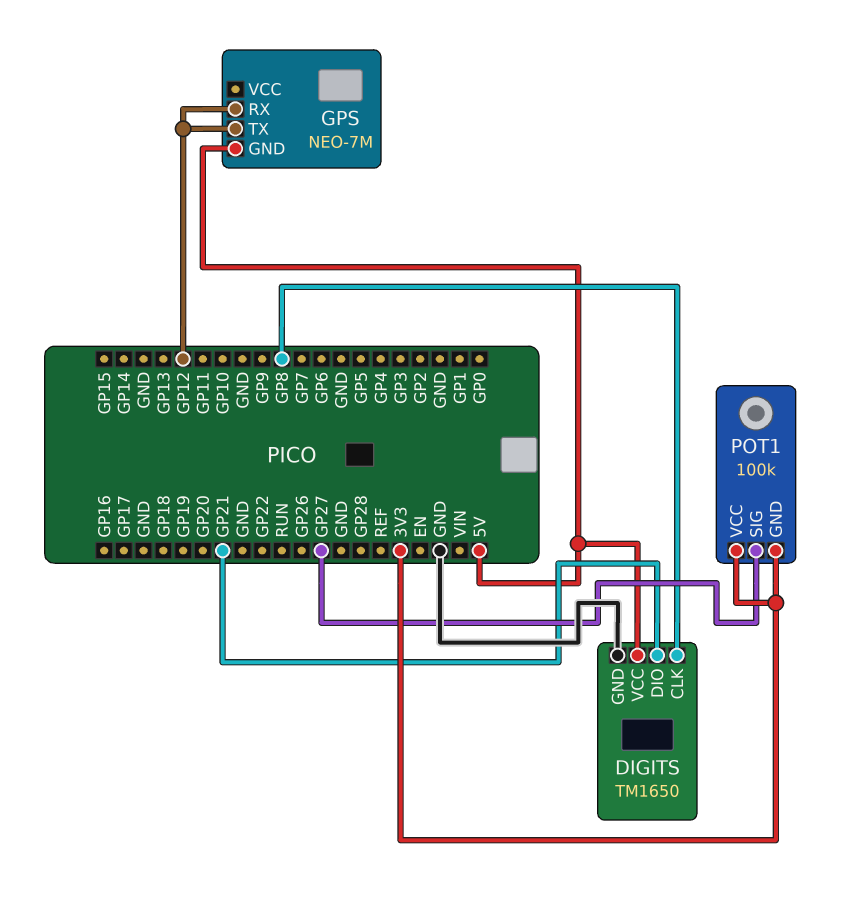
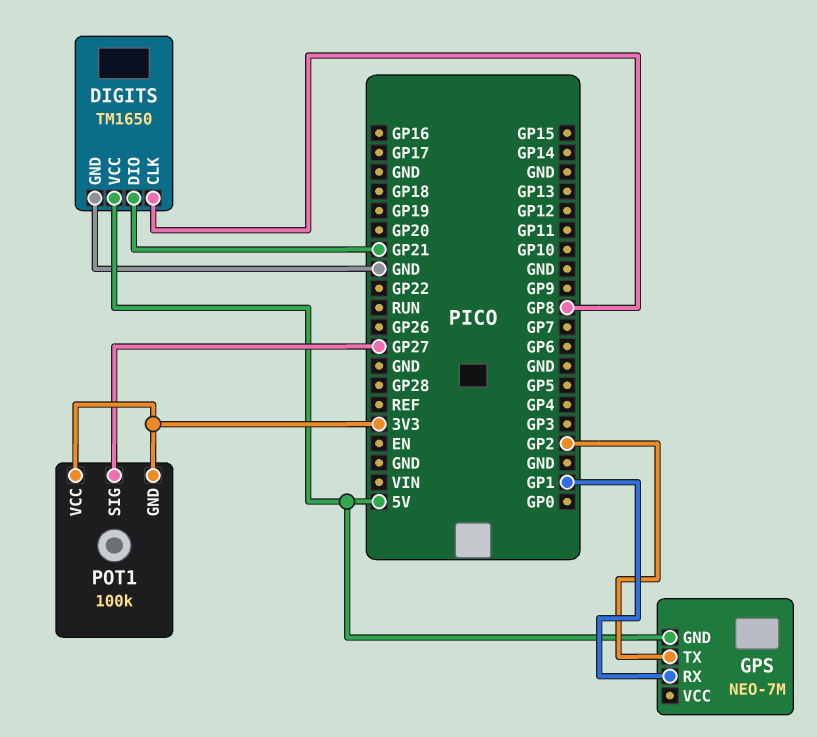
GPS pin RX: GP12 -> GP1
GPS pin TX: GP12 -> GP2

